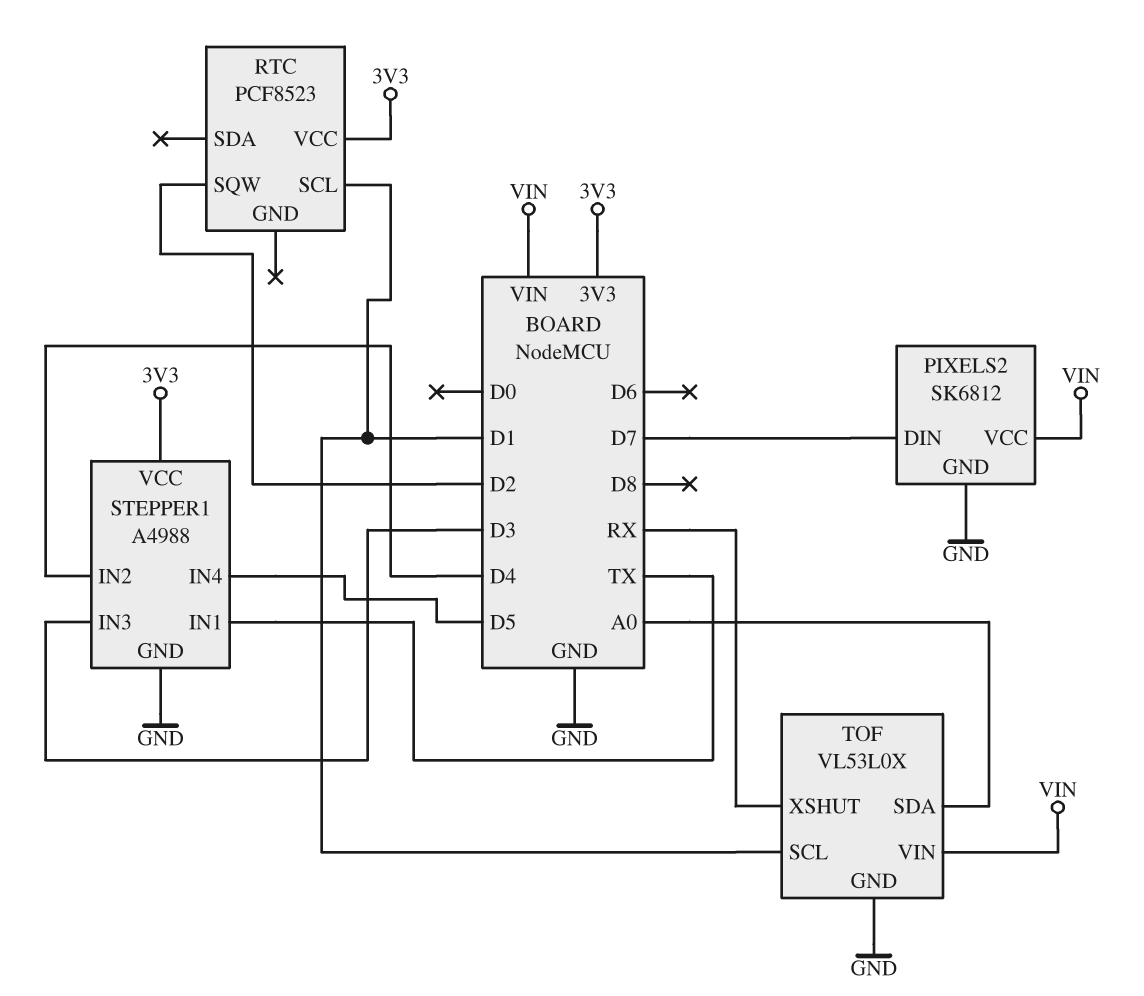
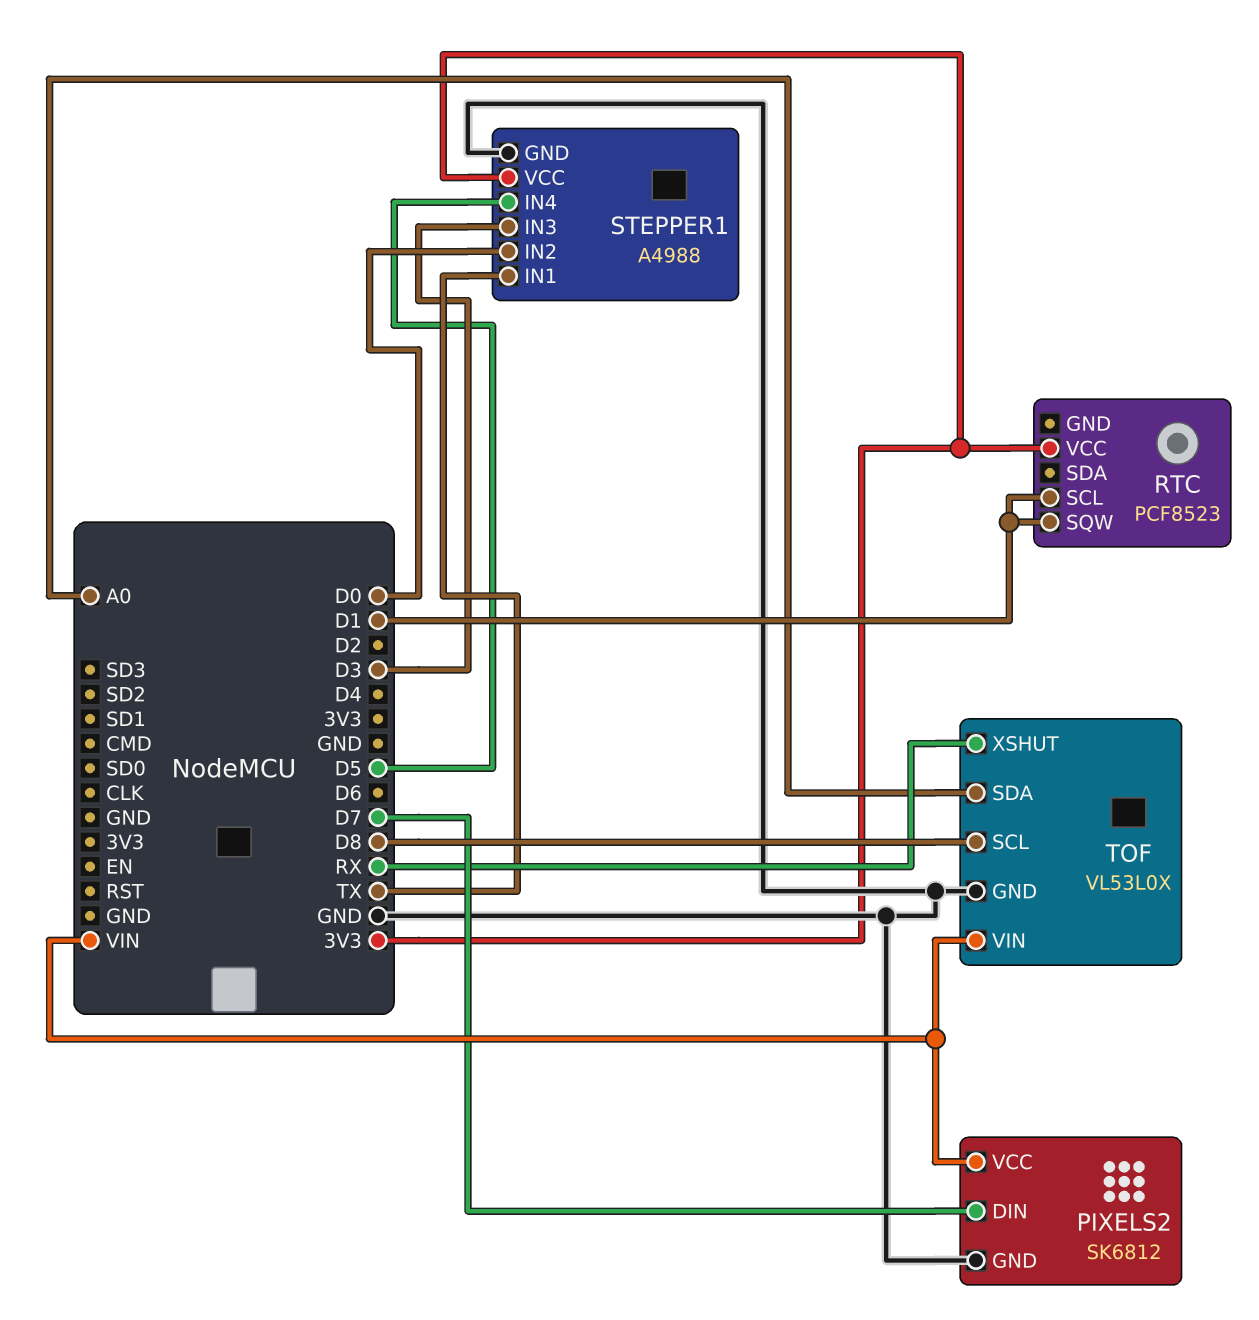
RTC pin SQW: D2 -> D1
STEPPER1 pin IN2: D4 -> D0
TOF pin SCL: D1 -> D8

